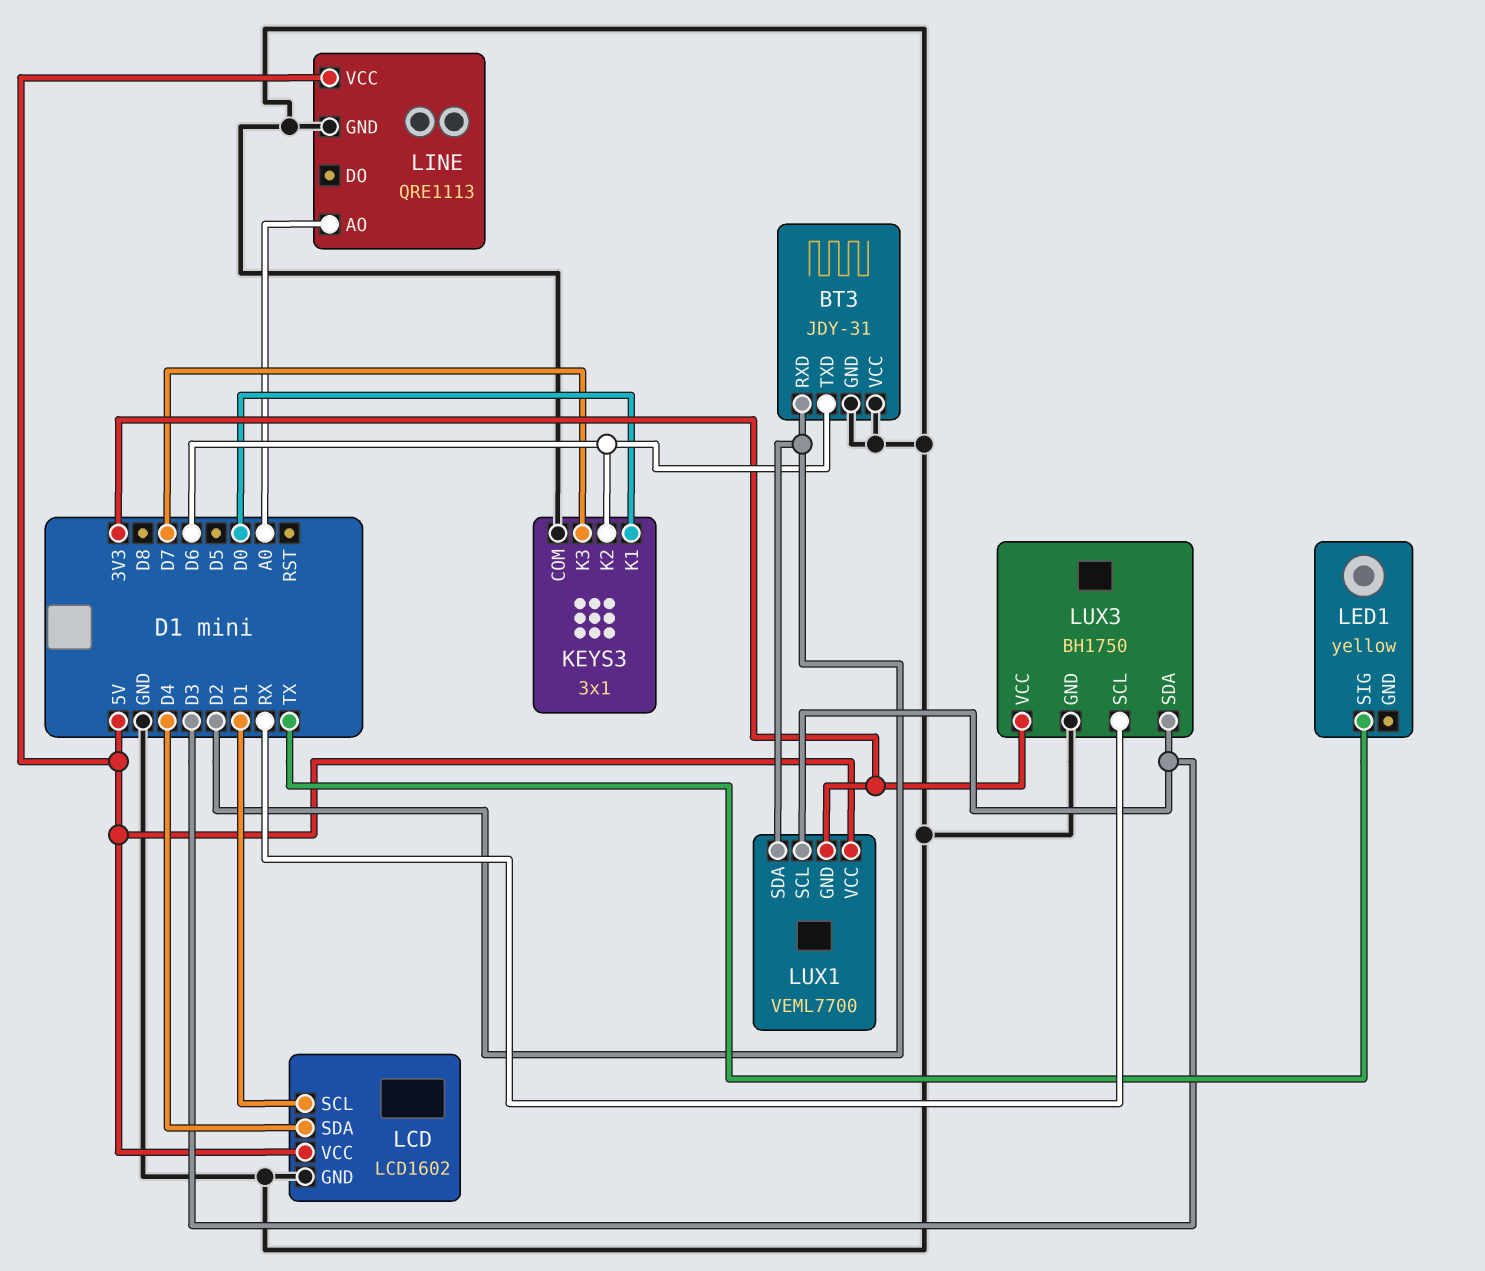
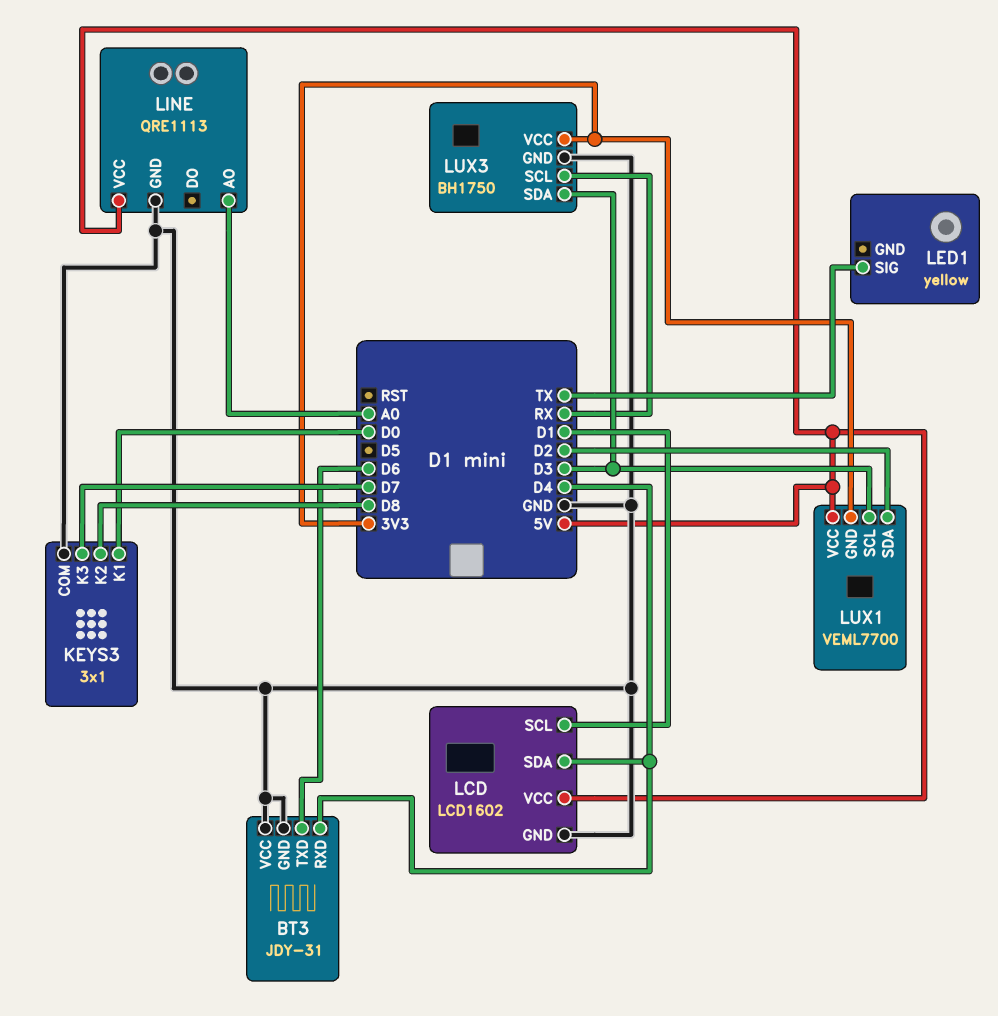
BT3 pin RXD: D2 -> D4
KEYS3 pin K2: D6 -> D8

